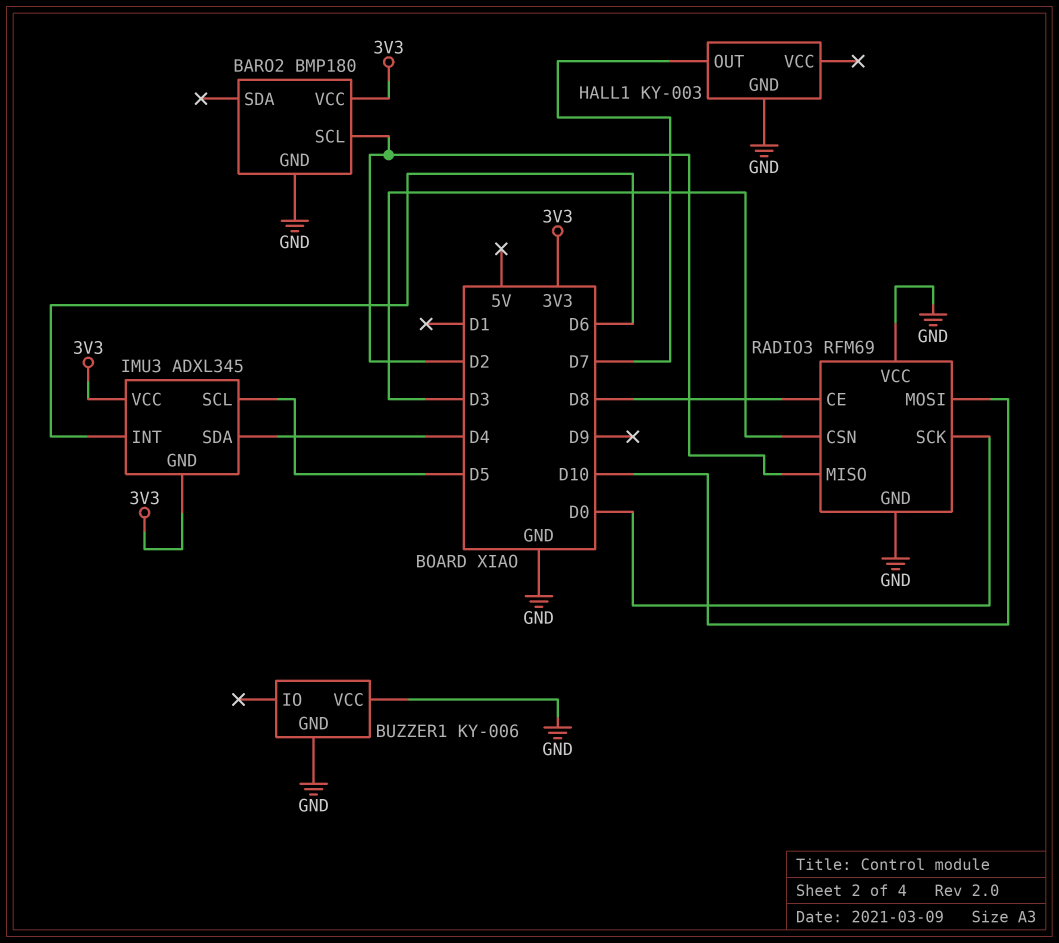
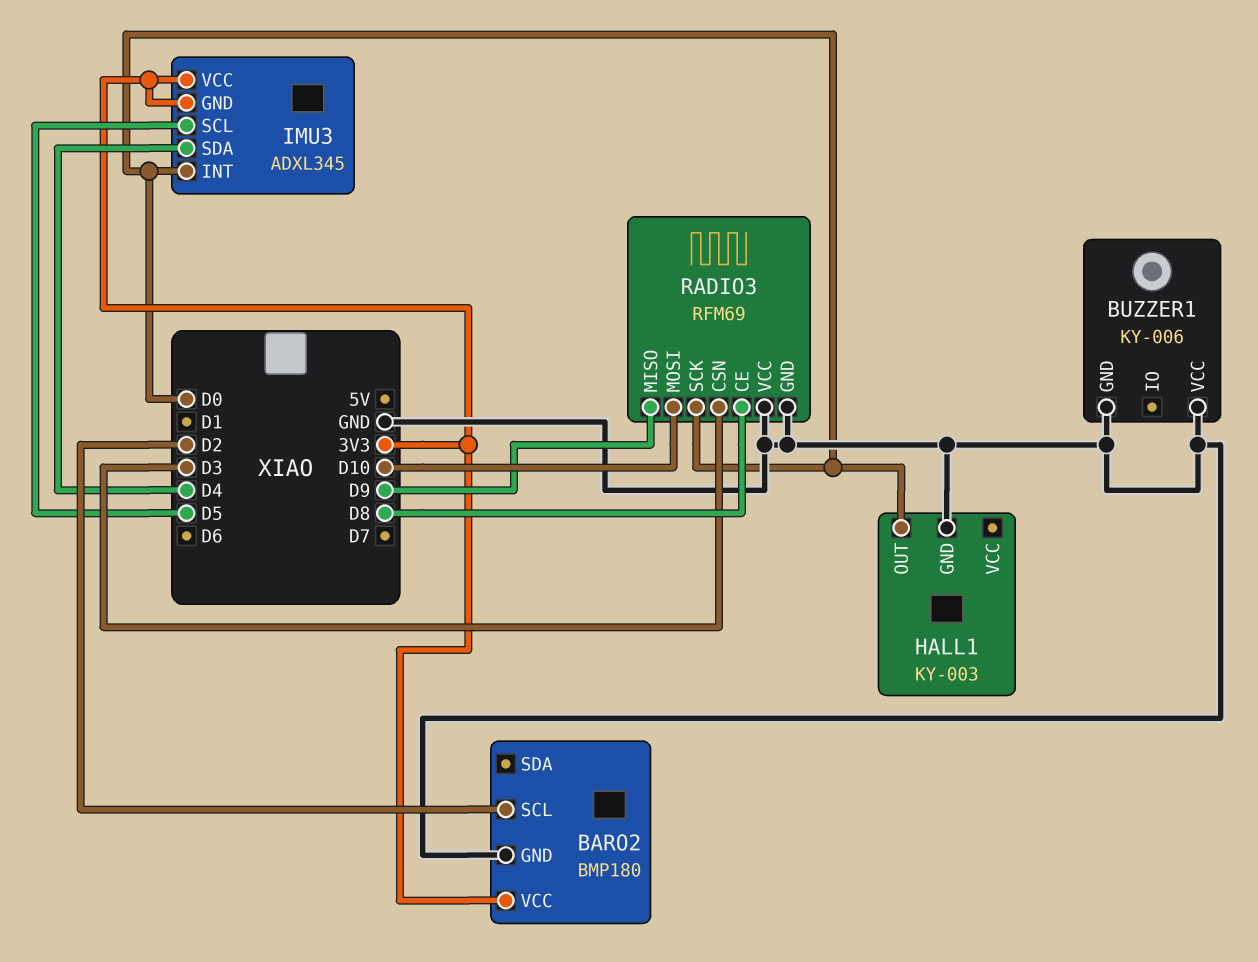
HALL1 pin OUT: D7 -> D0
IMU3 pin INT: D6 -> D0
RADIO3 pin MISO: D2 -> D9

